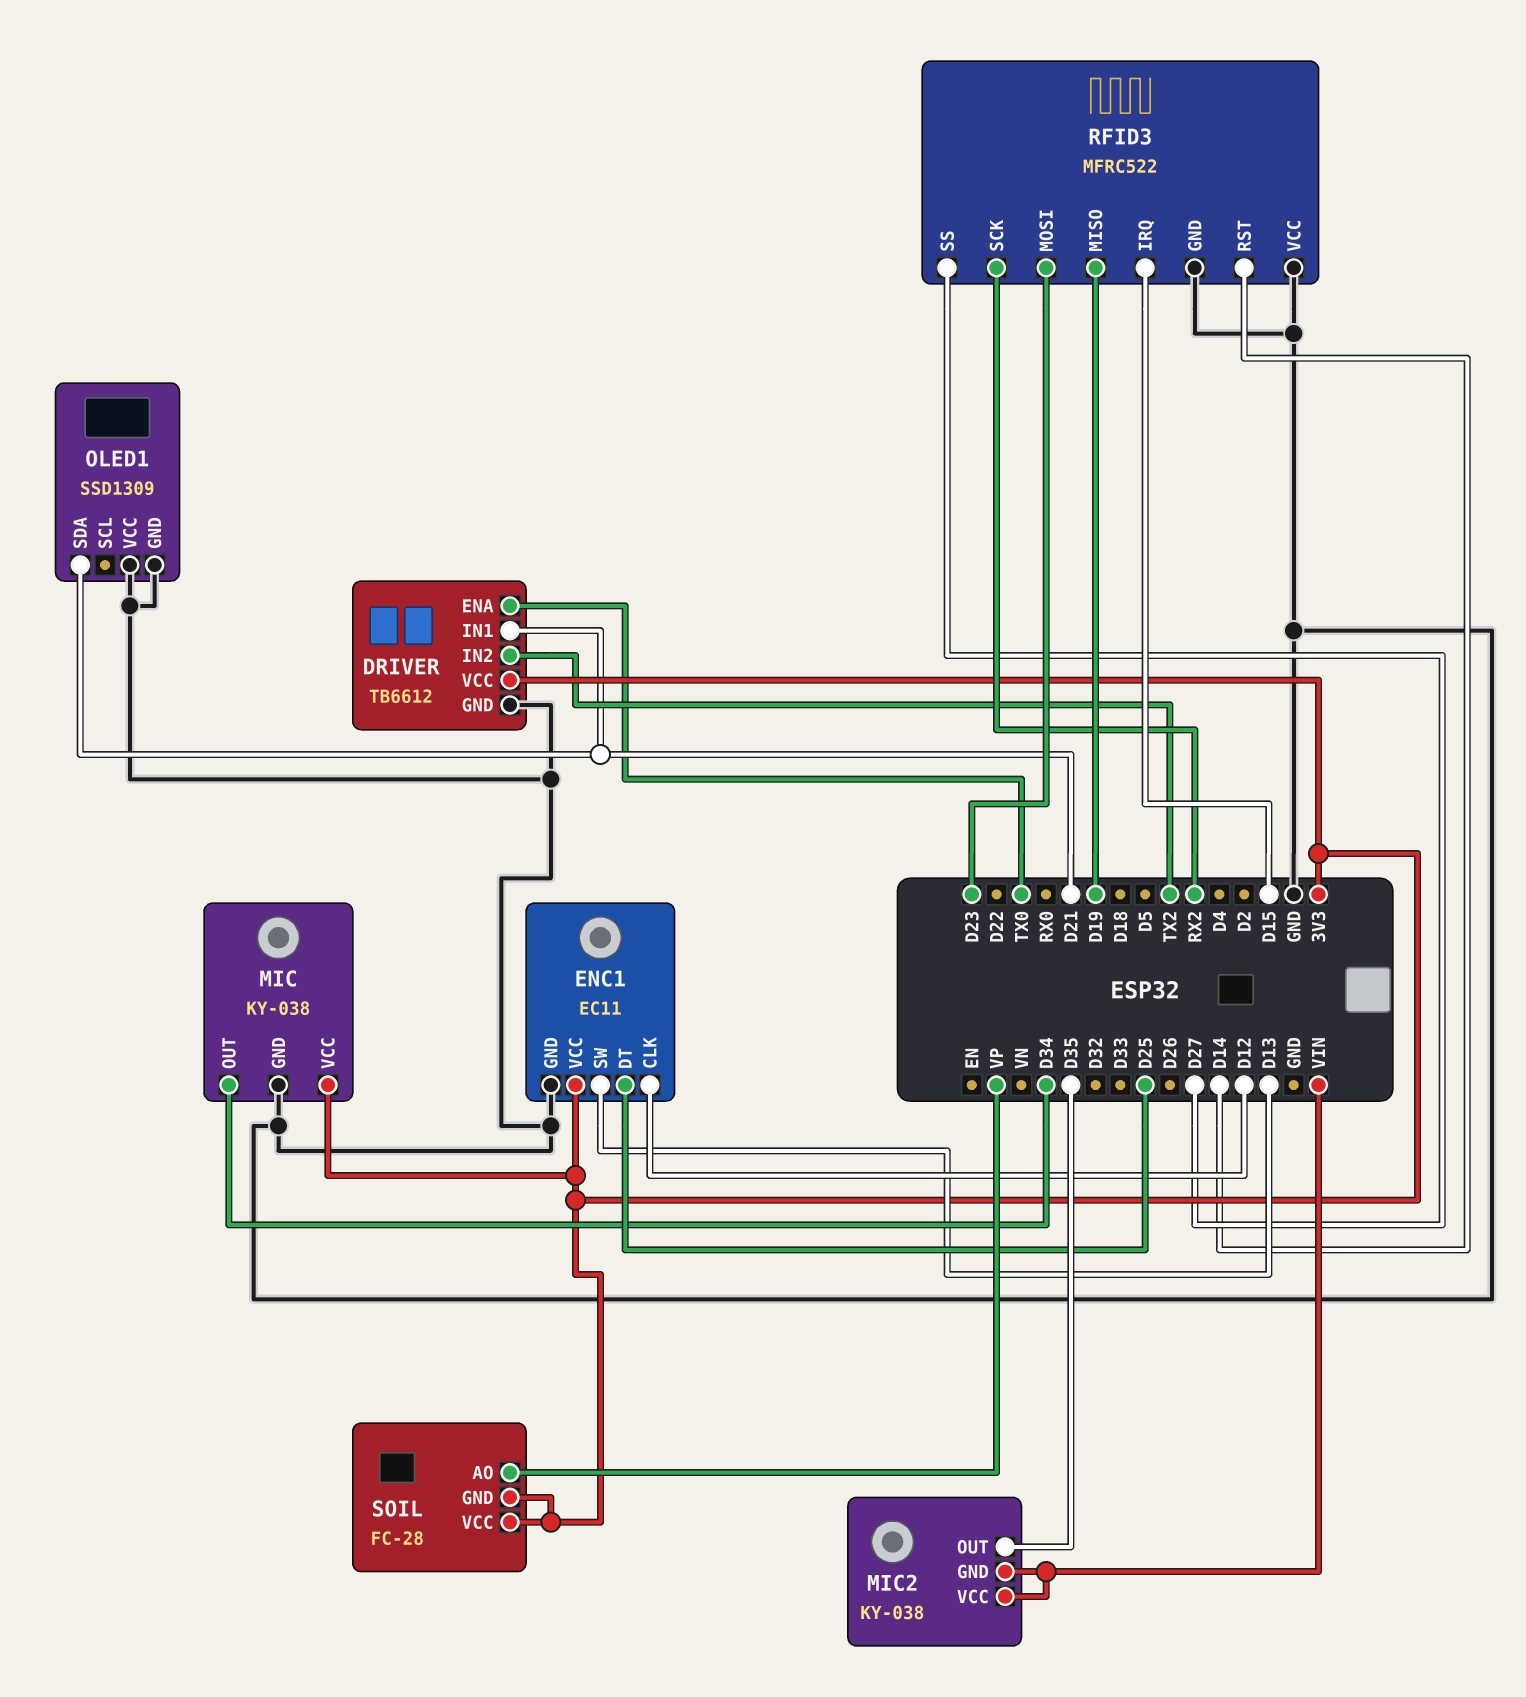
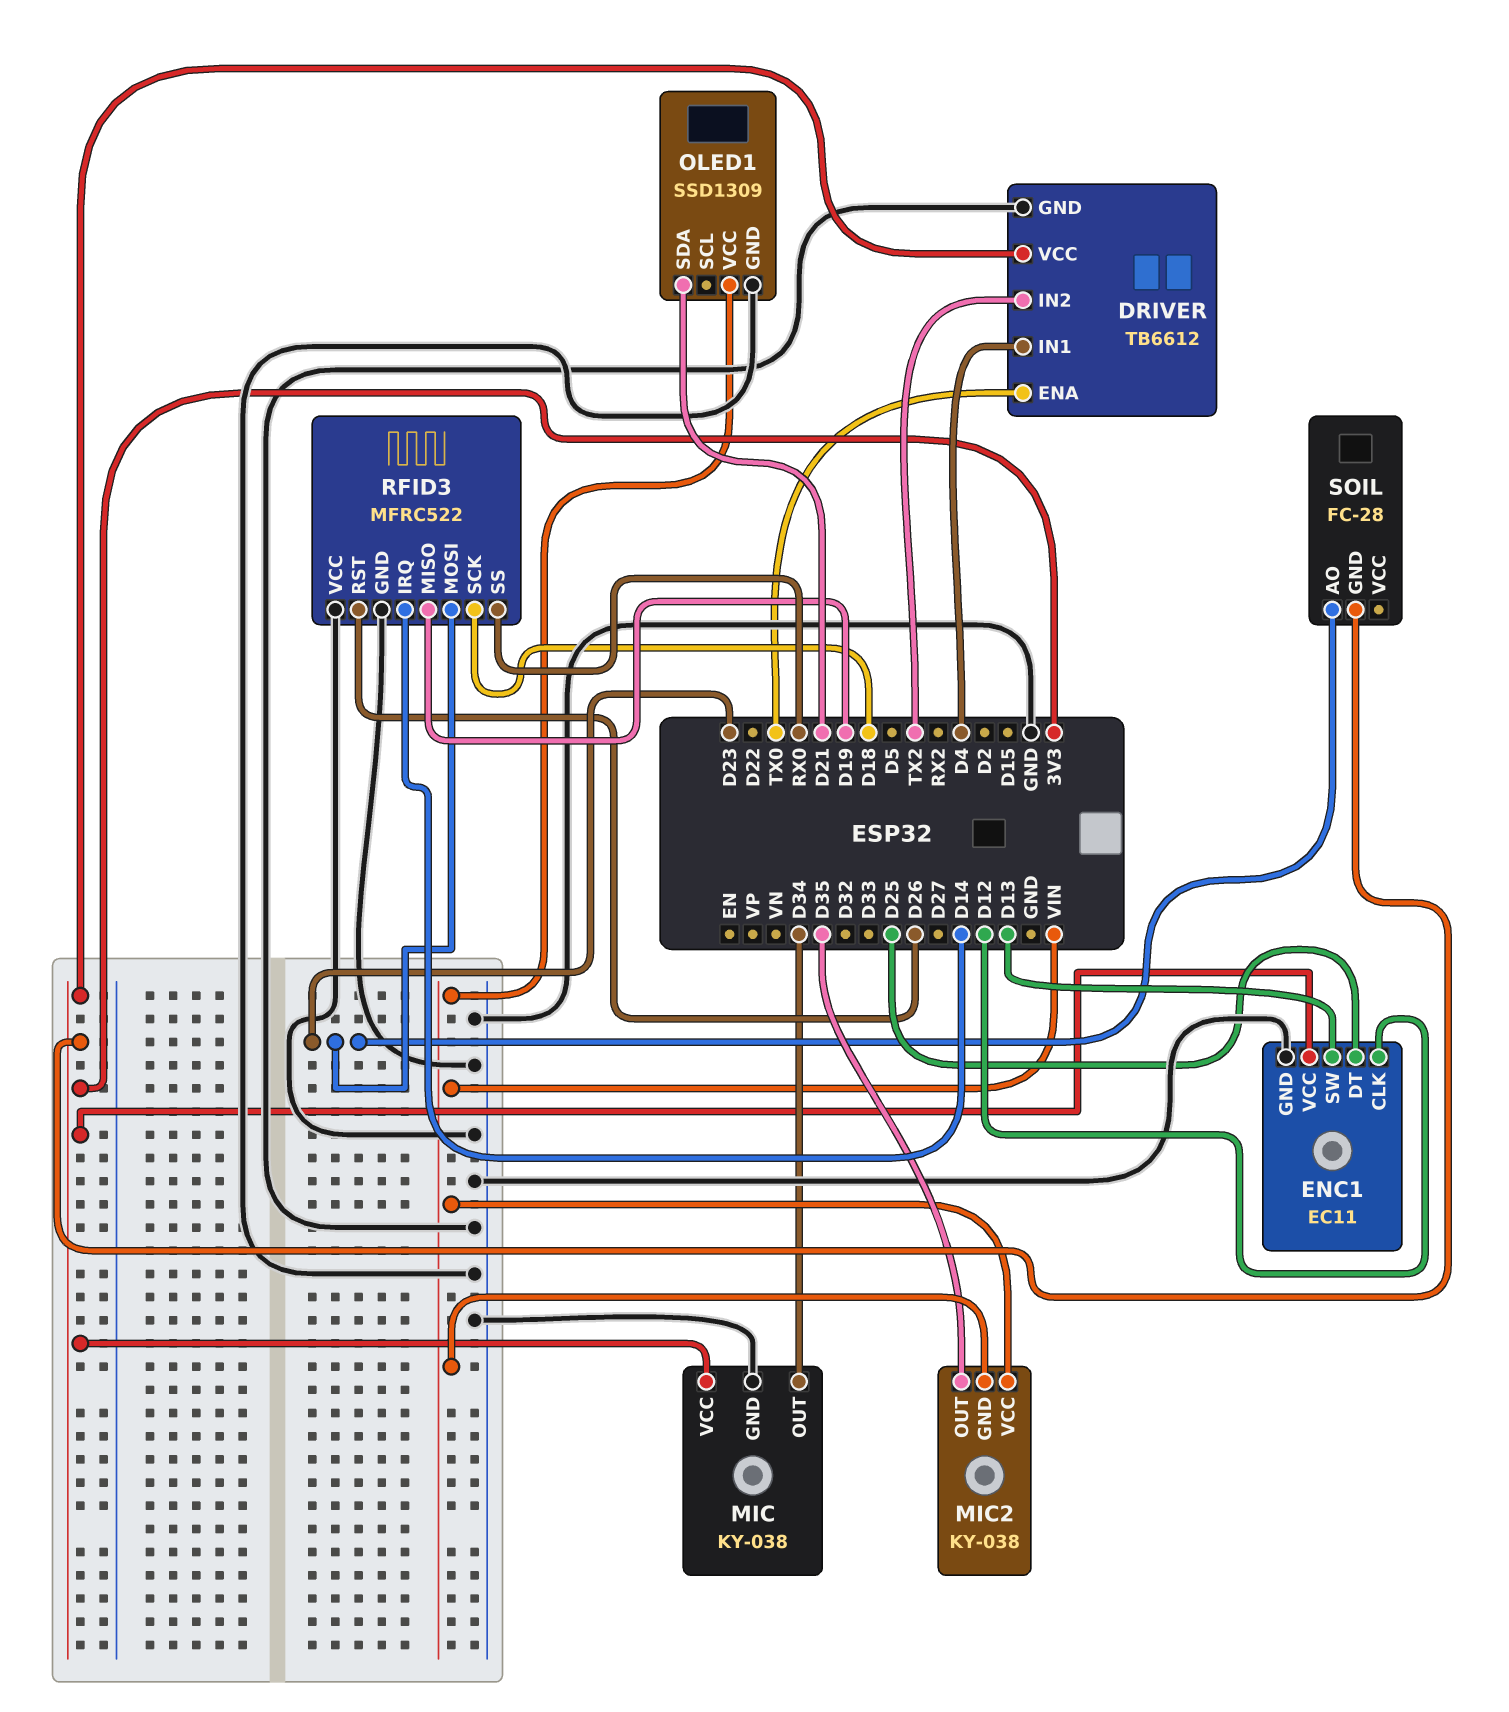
DRIVER pin IN1: D21 -> D4
OLED1 pin VCC: GND -> VIN
RFID3 pin IRQ: D15 -> D14
RFID3 pin RST: D14 -> D26
RFID3 pin SCK: RX2 -> D18
RFID3 pin SS: D27 -> RX0
SOIL pin AO: VP -> D23
SOIL pin VCC: 3V3 -> none

